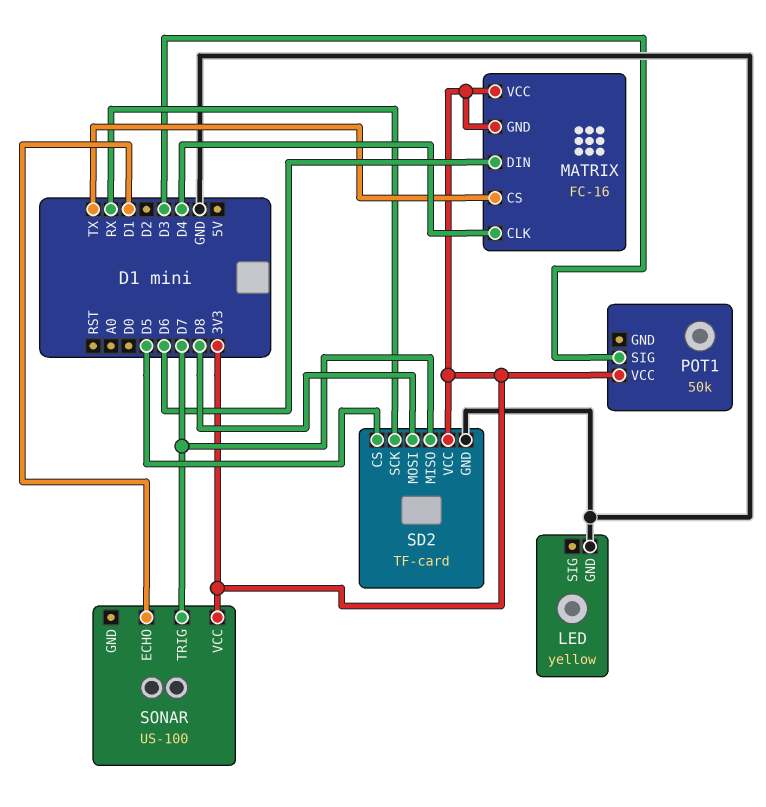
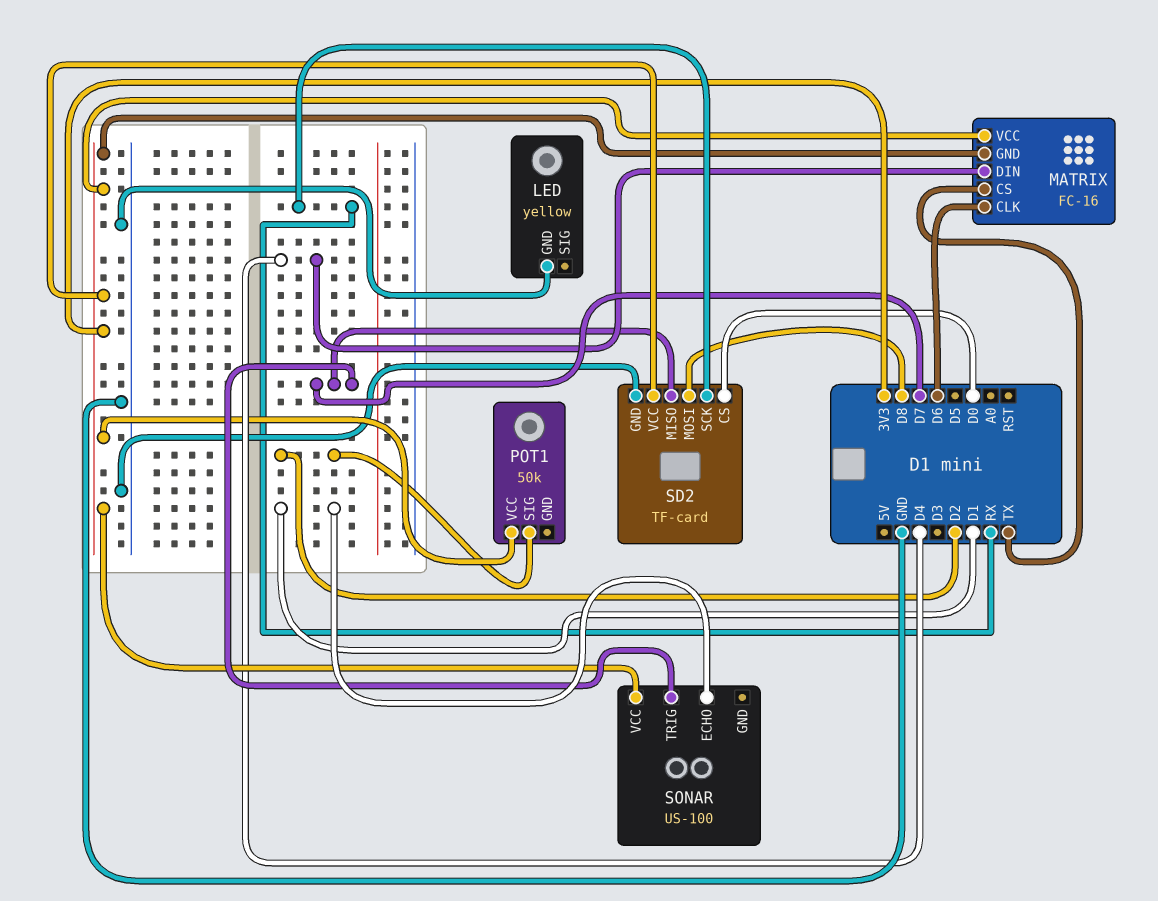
MATRIX pin CLK: D4 -> D6
MATRIX pin DIN: D6 -> D4
POT1 pin SIG: D3 -> D2
SD2 pin CS: D5 -> D0

